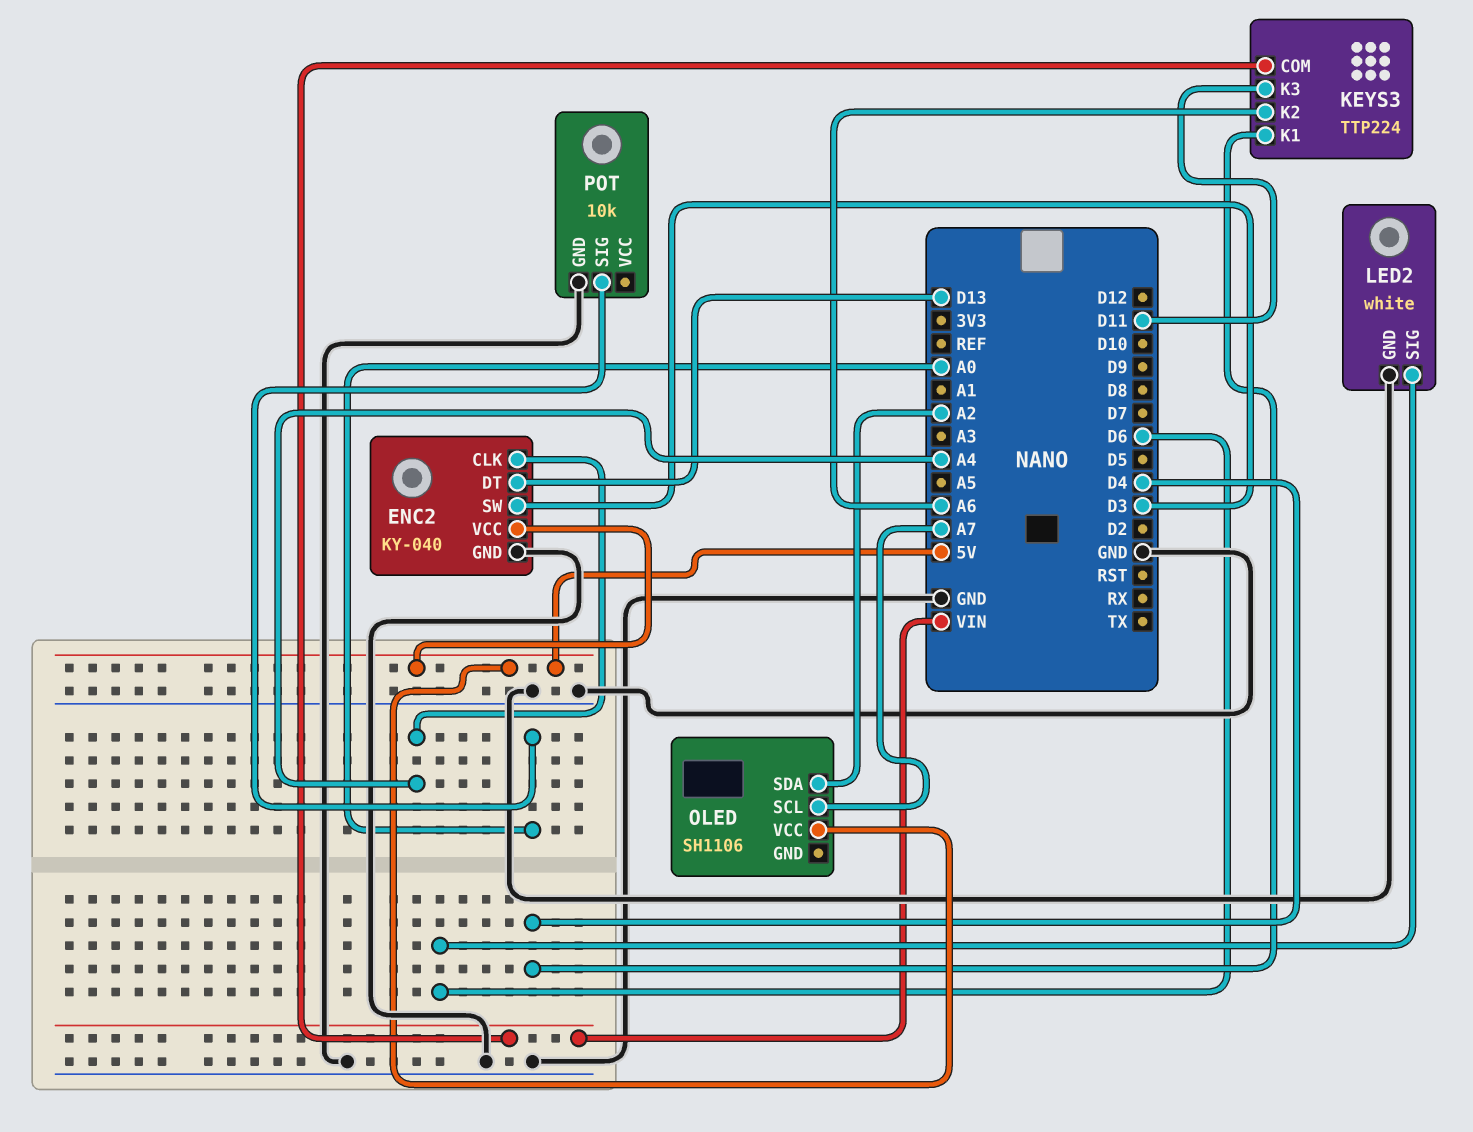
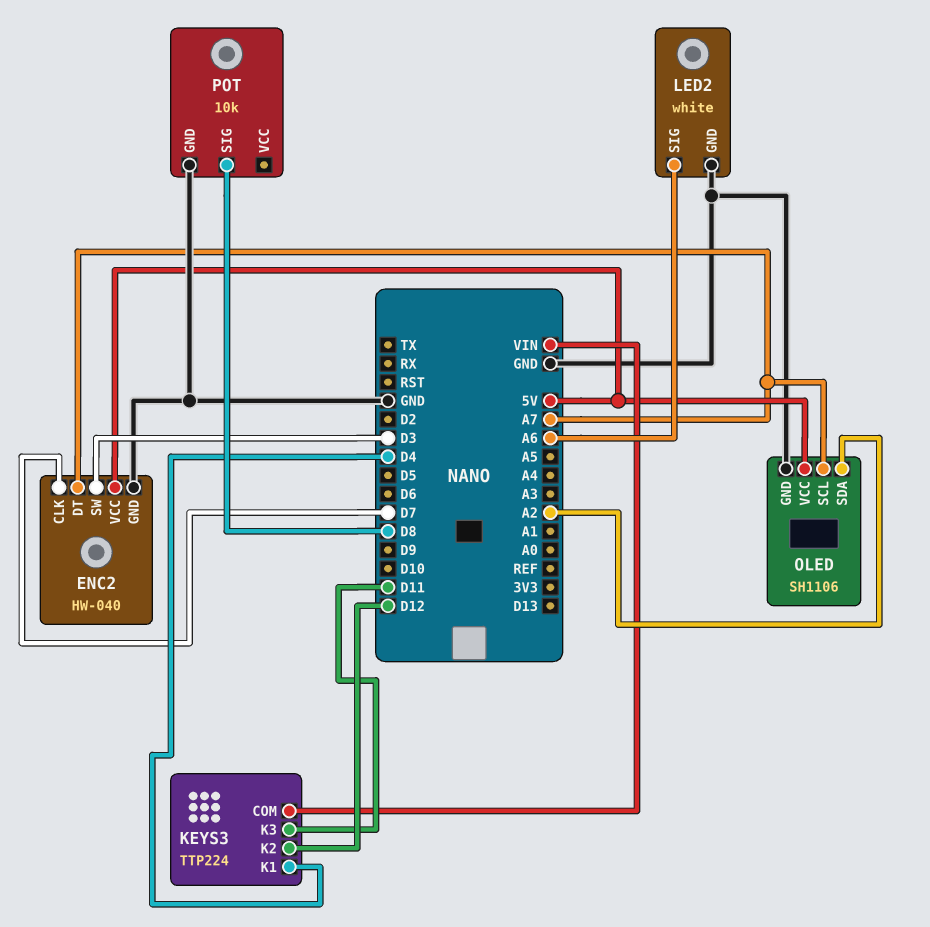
ENC2: KY-040 -> HW-040
ENC2 pin CLK: A4 -> D7
ENC2 pin DT: D13 -> A7
KEYS3 pin K2: A6 -> D12
LED2 pin SIG: D6 -> A6
OLED pin GND: none -> GND
POT pin SIG: A0 -> D8

